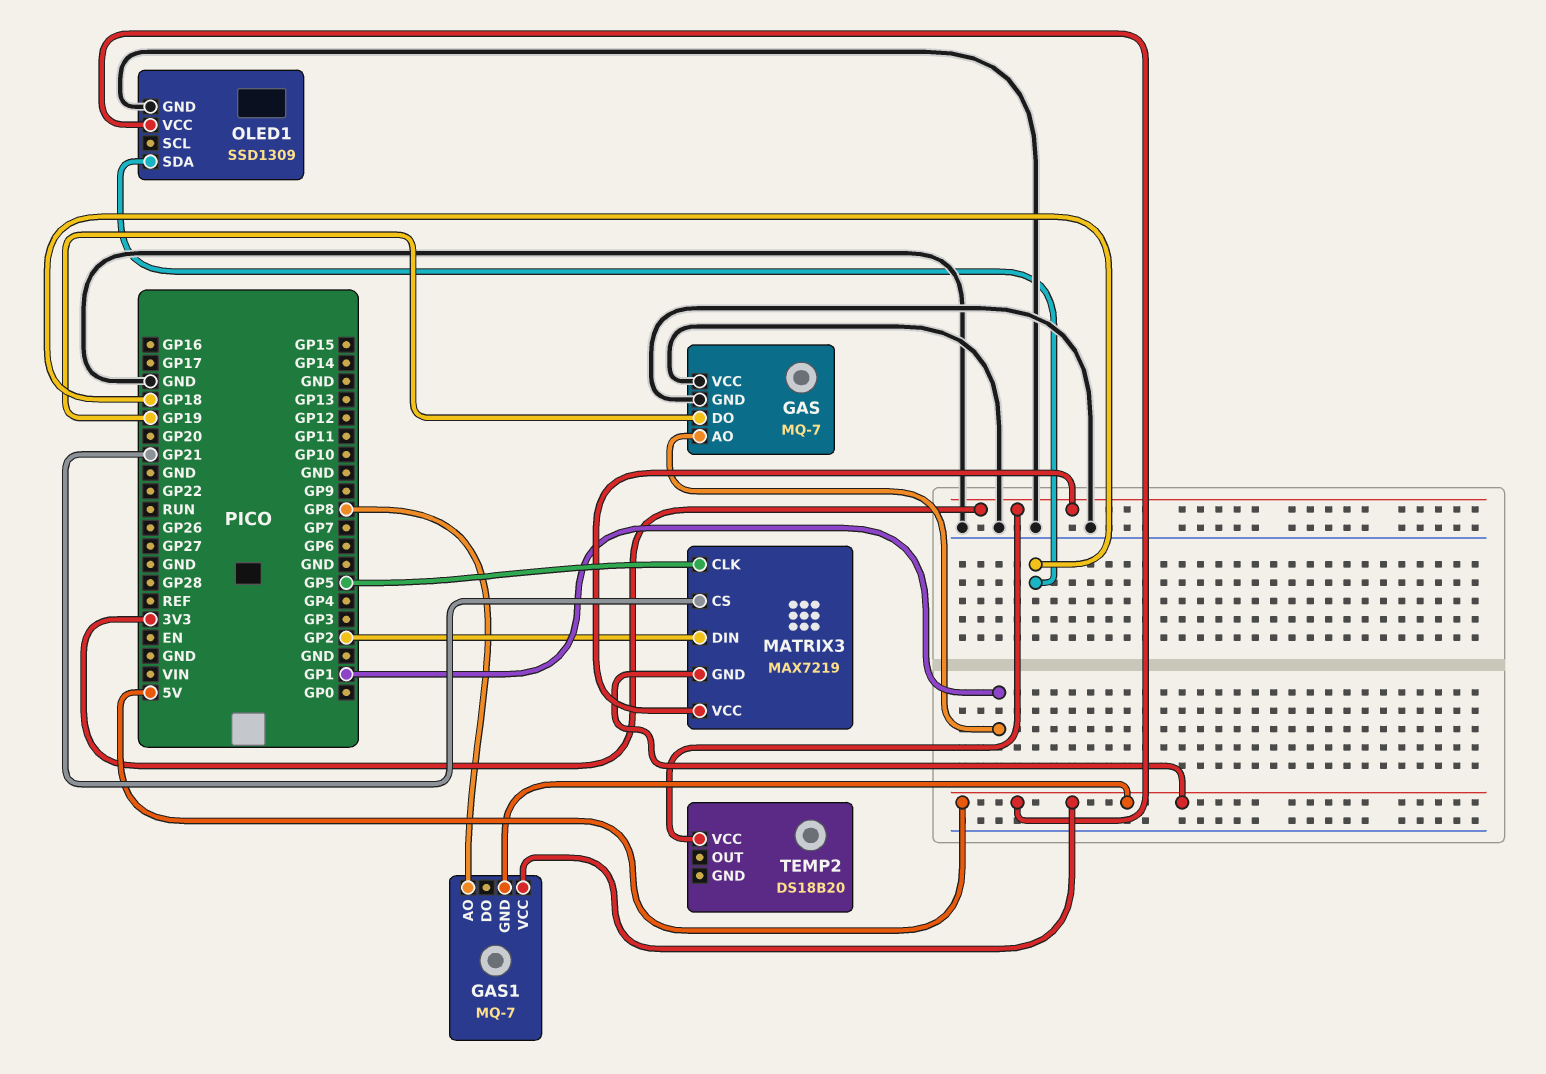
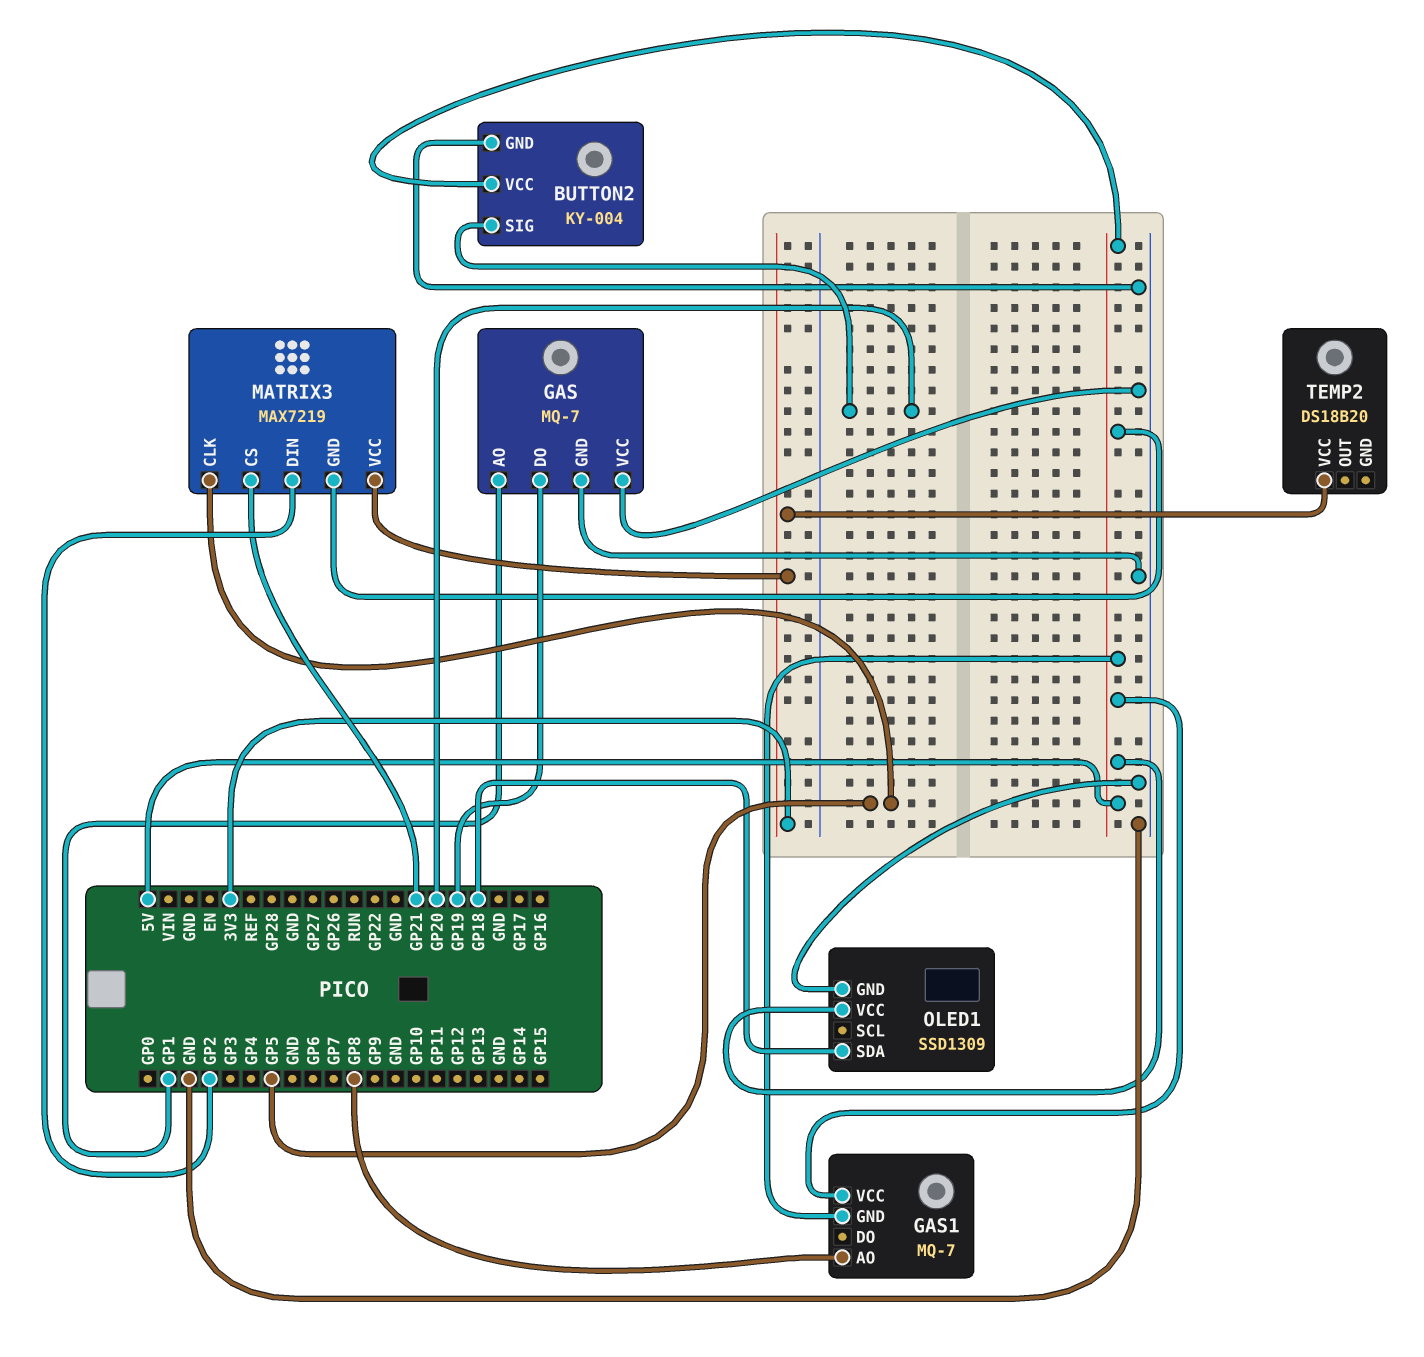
BUTTON2: none -> KY-004
BUTTON2 pin GND: none -> GND
BUTTON2 pin SIG: none -> GP20
BUTTON2 pin VCC: none -> 5V

